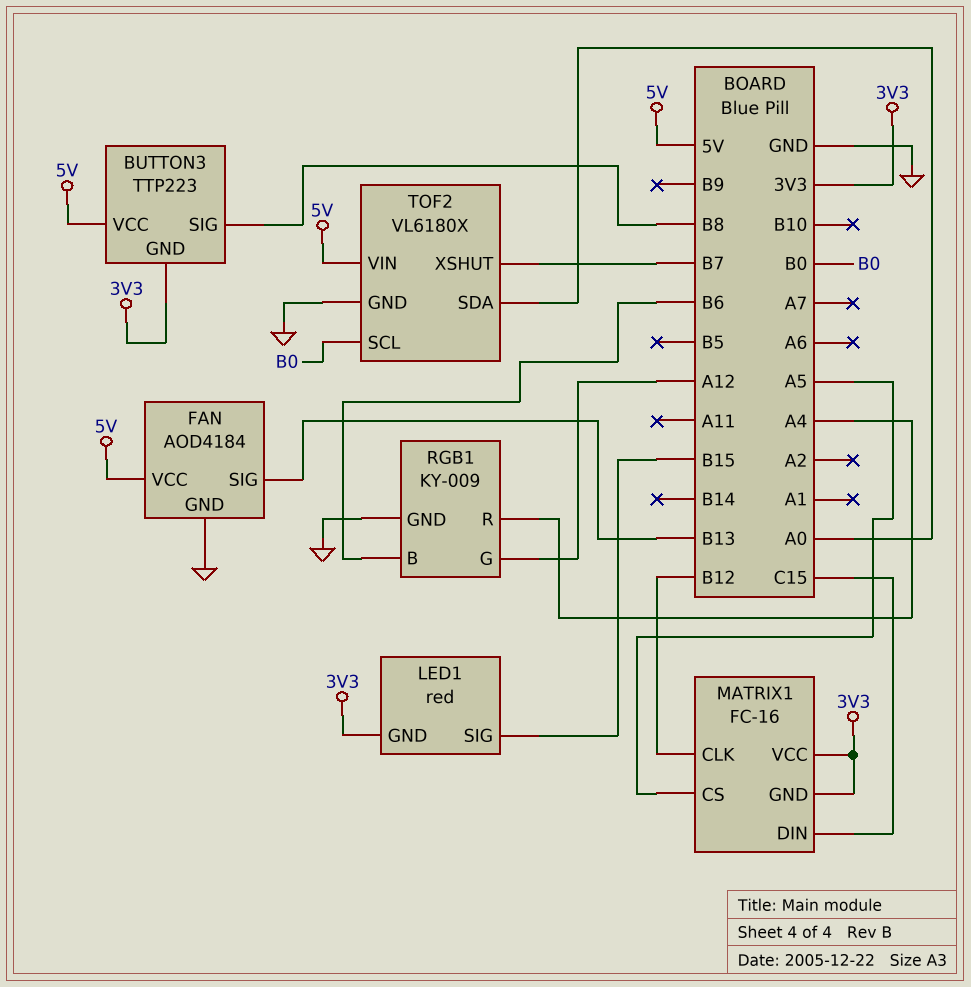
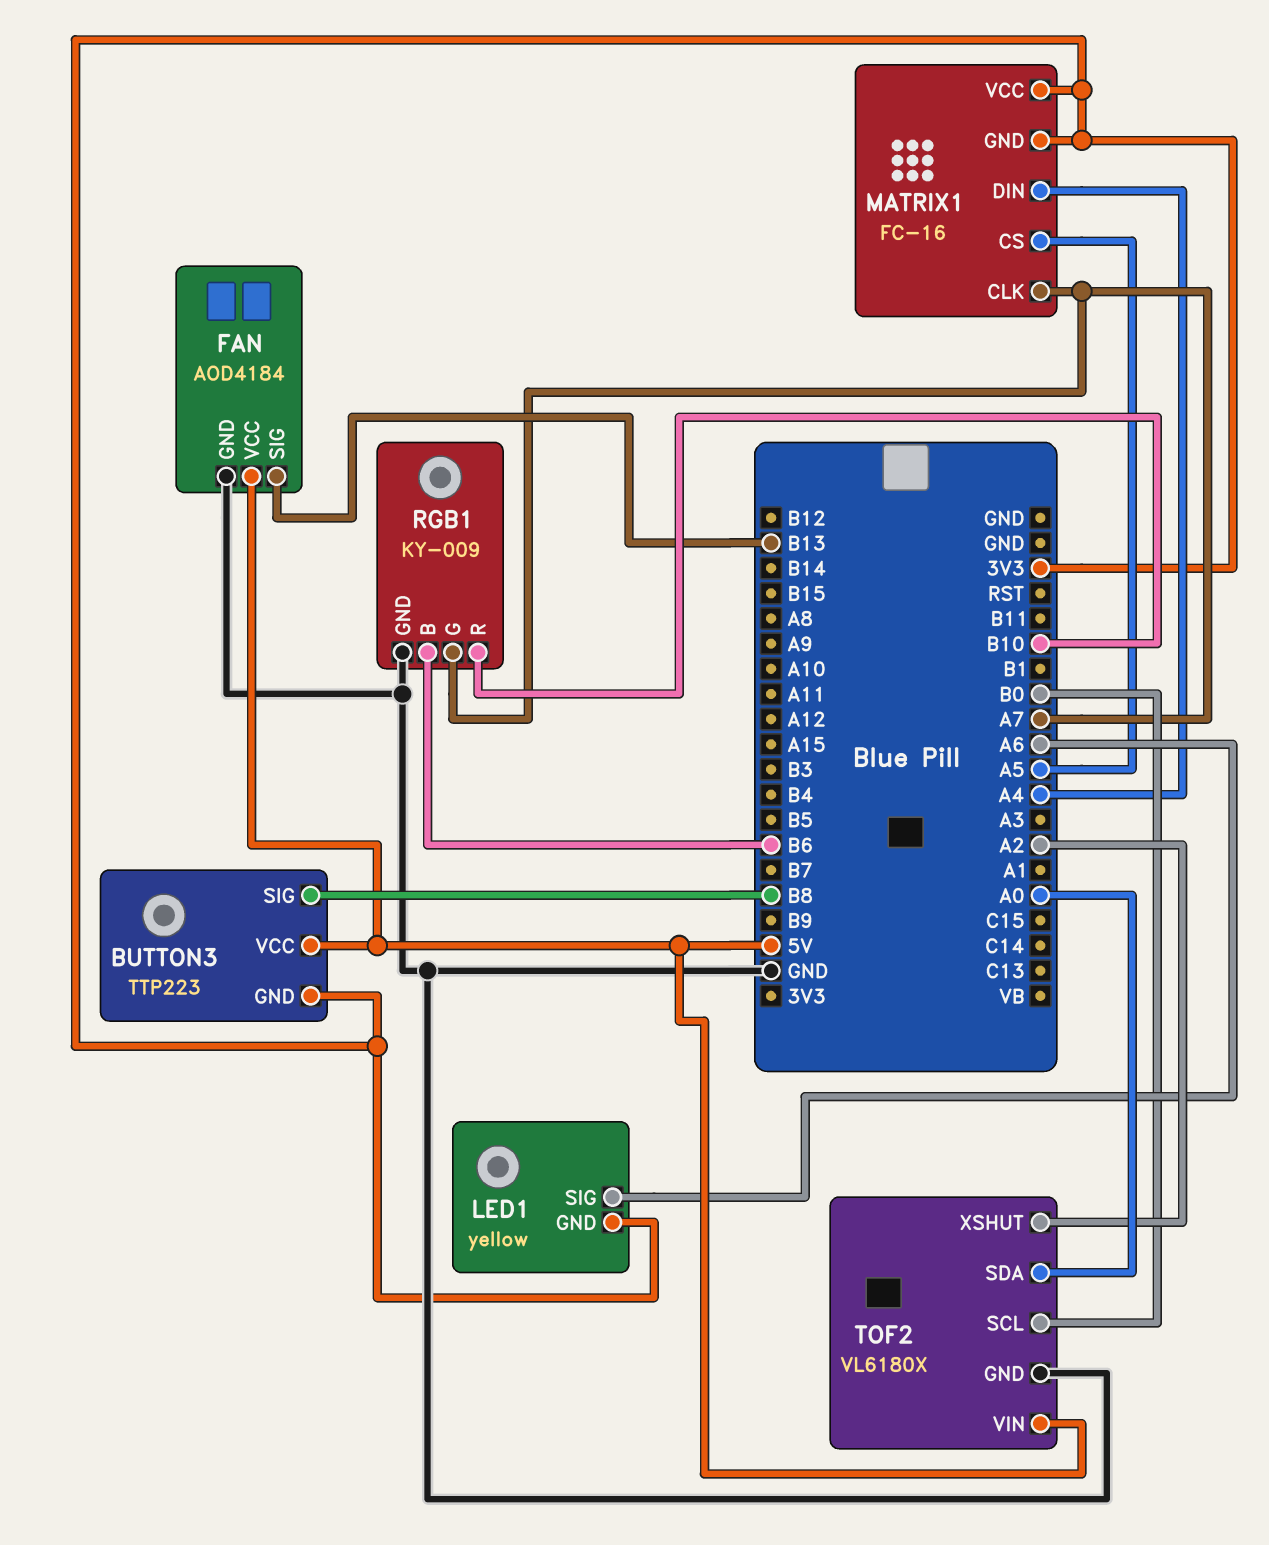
LED1: red -> yellow
LED1 pin SIG: B15 -> A6
MATRIX1 pin CLK: B12 -> A7
MATRIX1 pin DIN: C15 -> A4
RGB1 pin G: A12 -> A7
RGB1 pin R: A4 -> B10
TOF2 pin XSHUT: B7 -> A2

